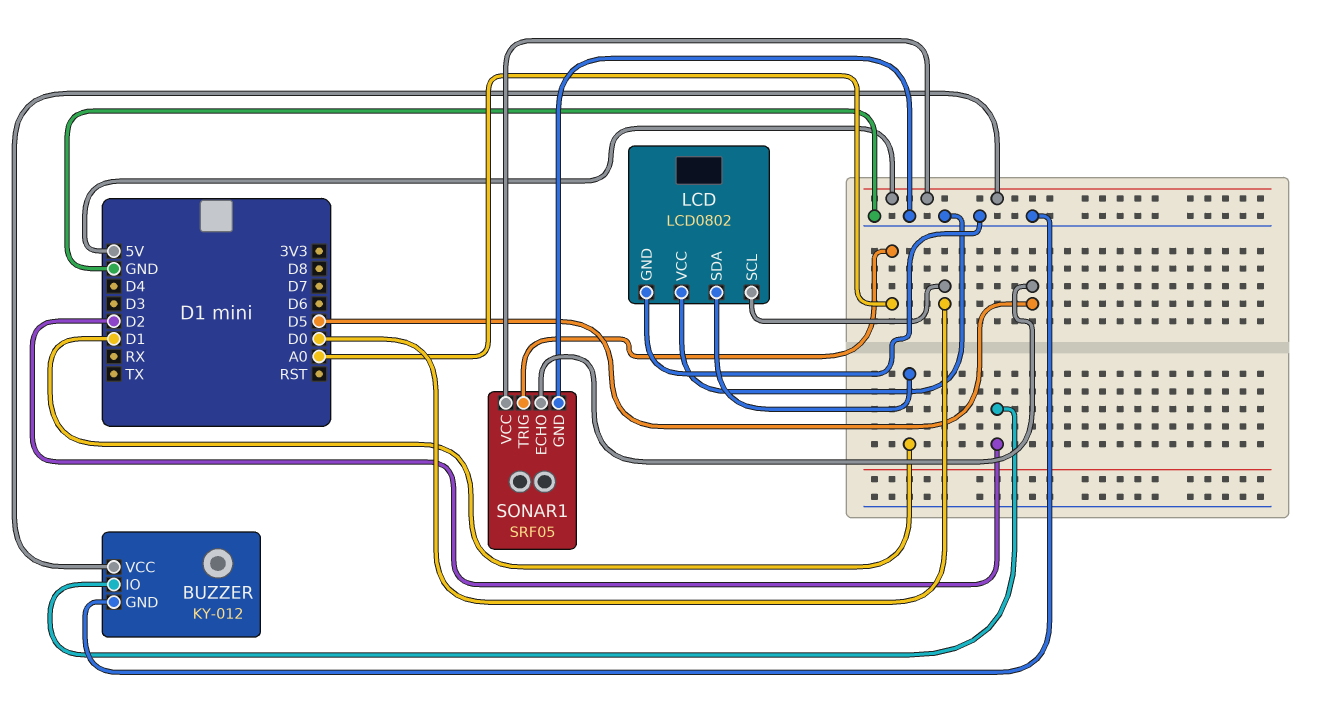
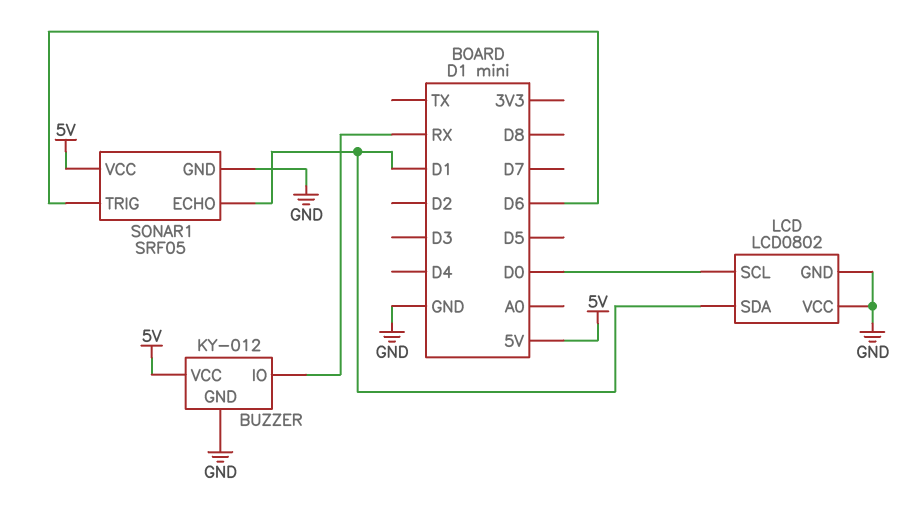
BUZZER pin IO: D2 -> RX
SONAR1 pin ECHO: D5 -> D1
SONAR1 pin TRIG: A0 -> D6

